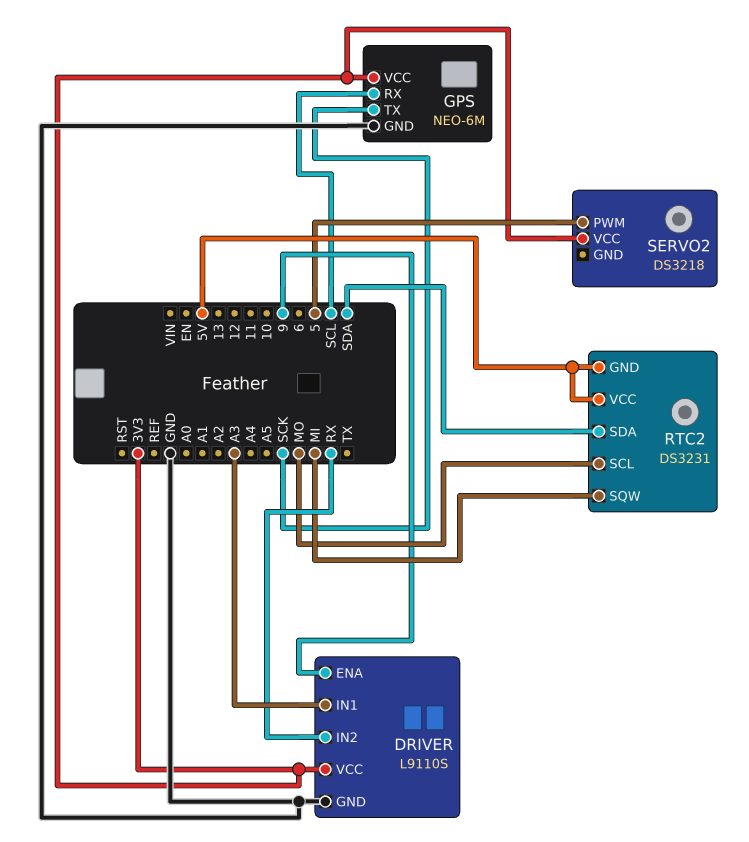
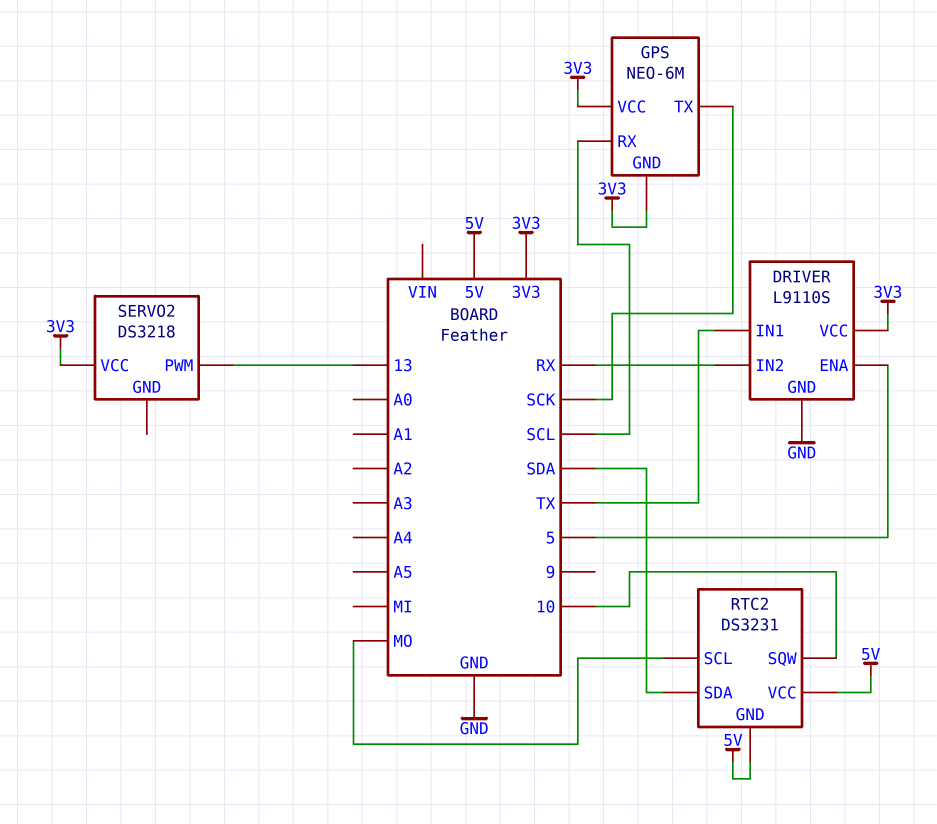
DRIVER pin ENA: 9 -> 5
DRIVER pin IN1: A3 -> TX
GPS pin GND: GND -> 3V3
RTC2 pin SQW: MI -> 10
SERVO2 pin PWM: 5 -> 13

